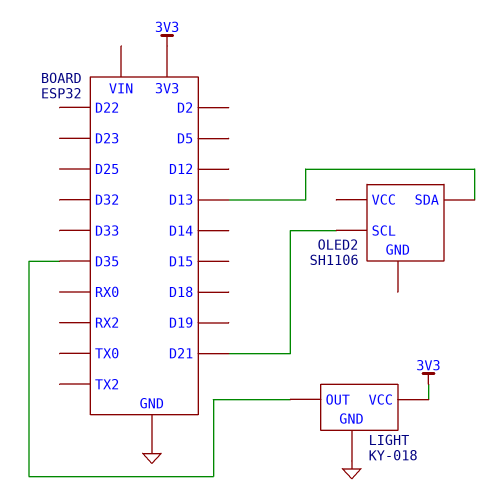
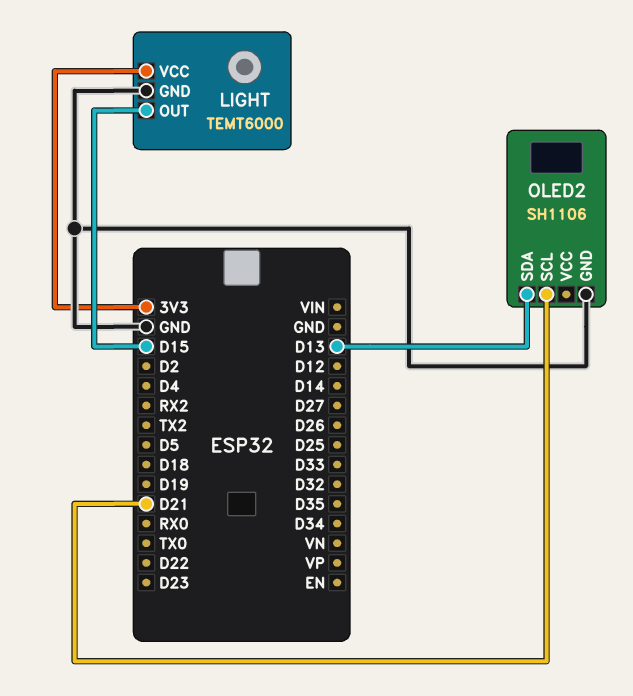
LIGHT: KY-018 -> TEMT6000
LIGHT pin OUT: D35 -> D15
OLED2 pin GND: none -> GND

